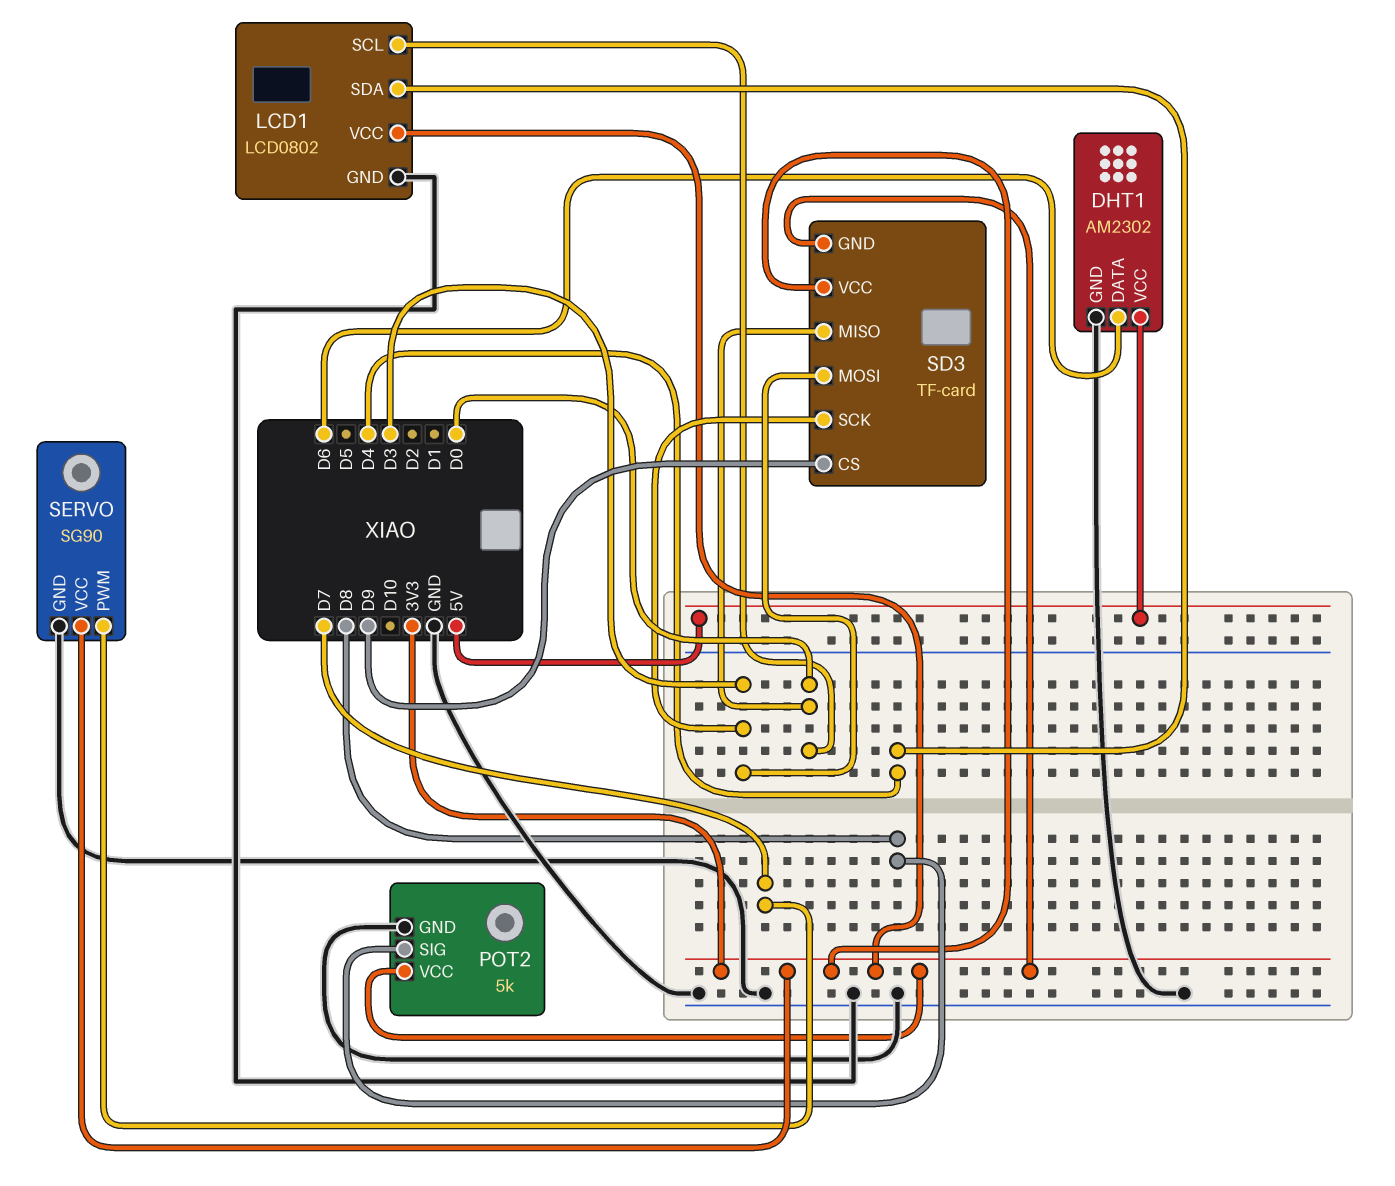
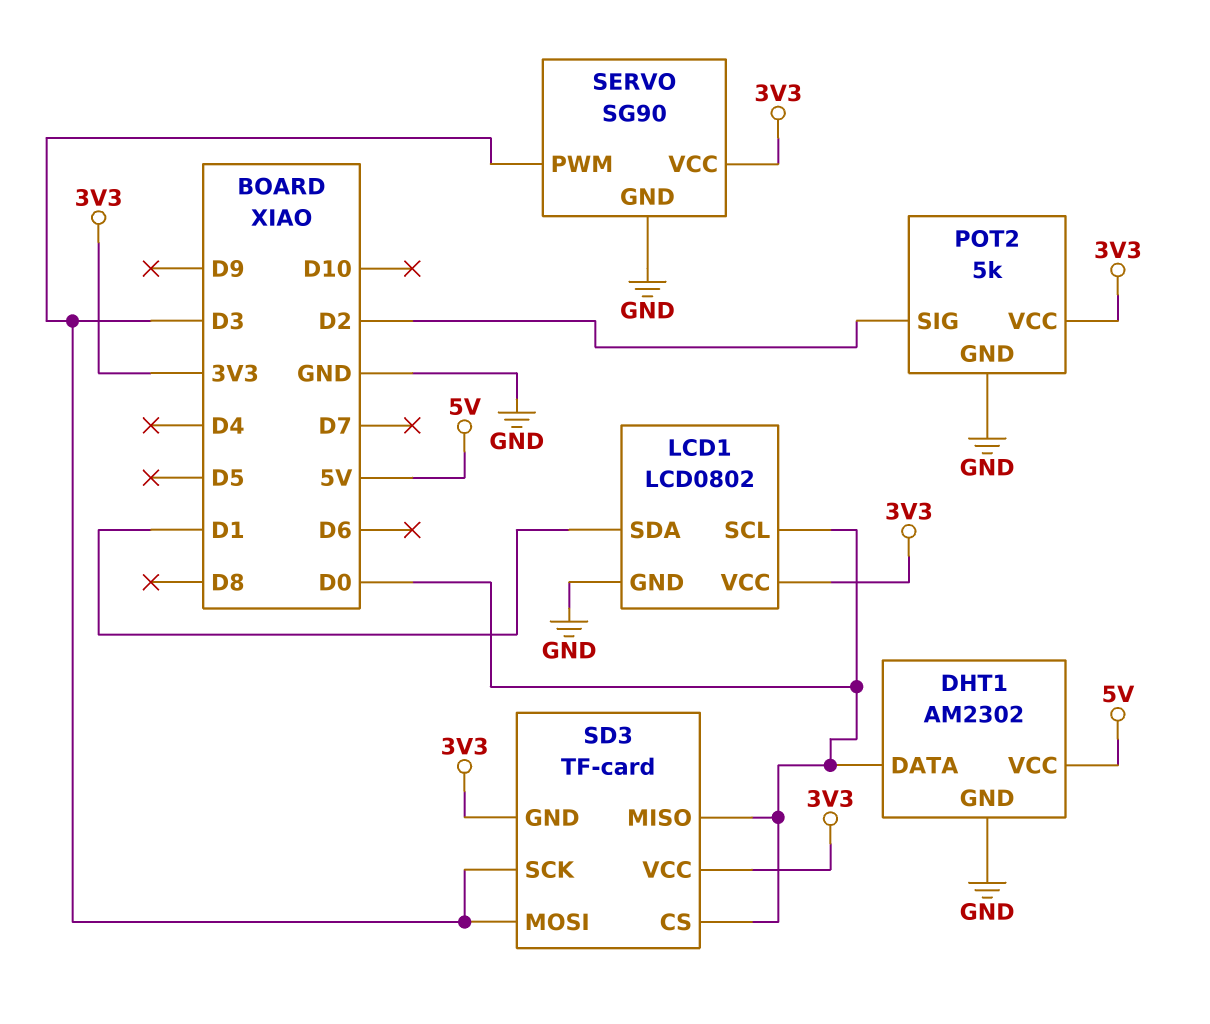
DHT1 pin DATA: D6 -> D0
LCD1 pin SDA: D4 -> D1
POT2 pin SIG: D8 -> D2
SD3 pin CS: D9 -> D0
SERVO pin PWM: D7 -> D3

